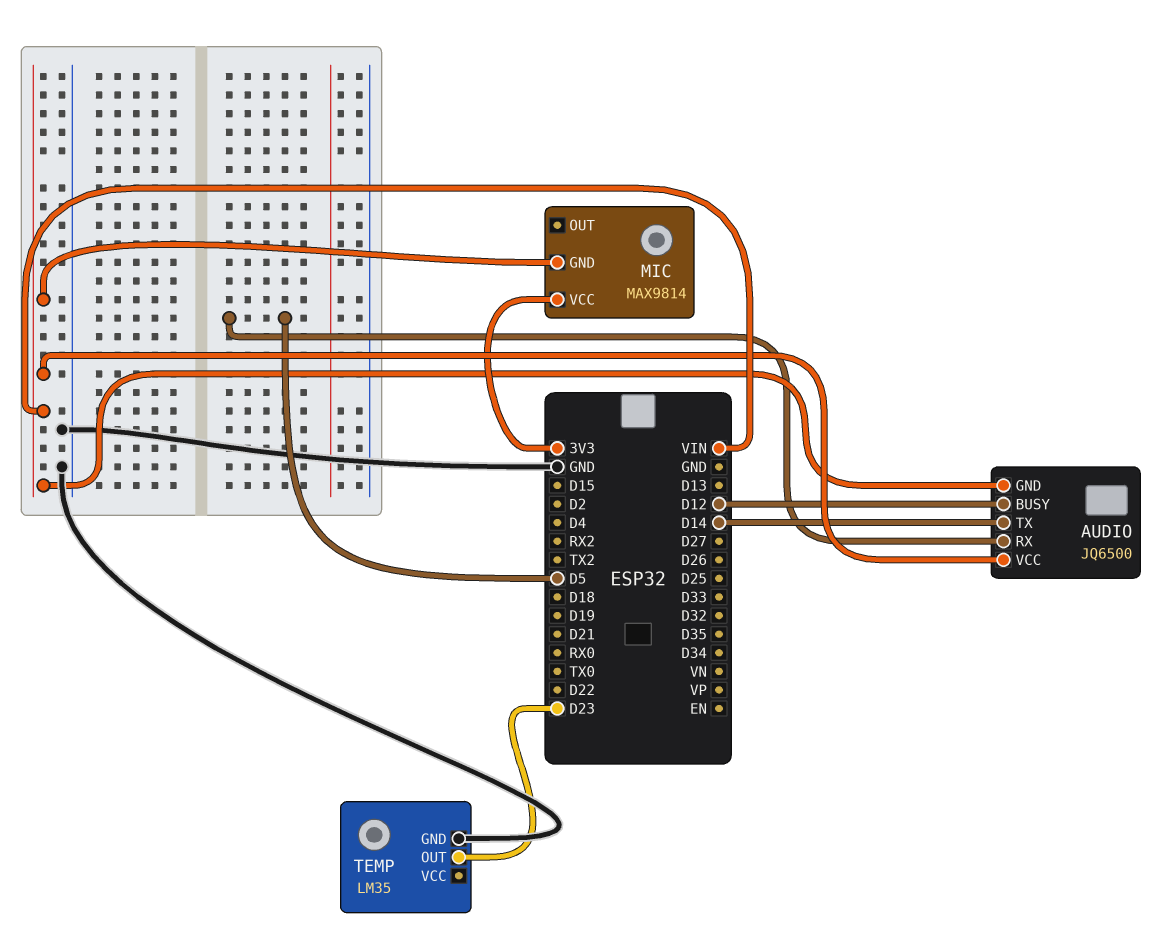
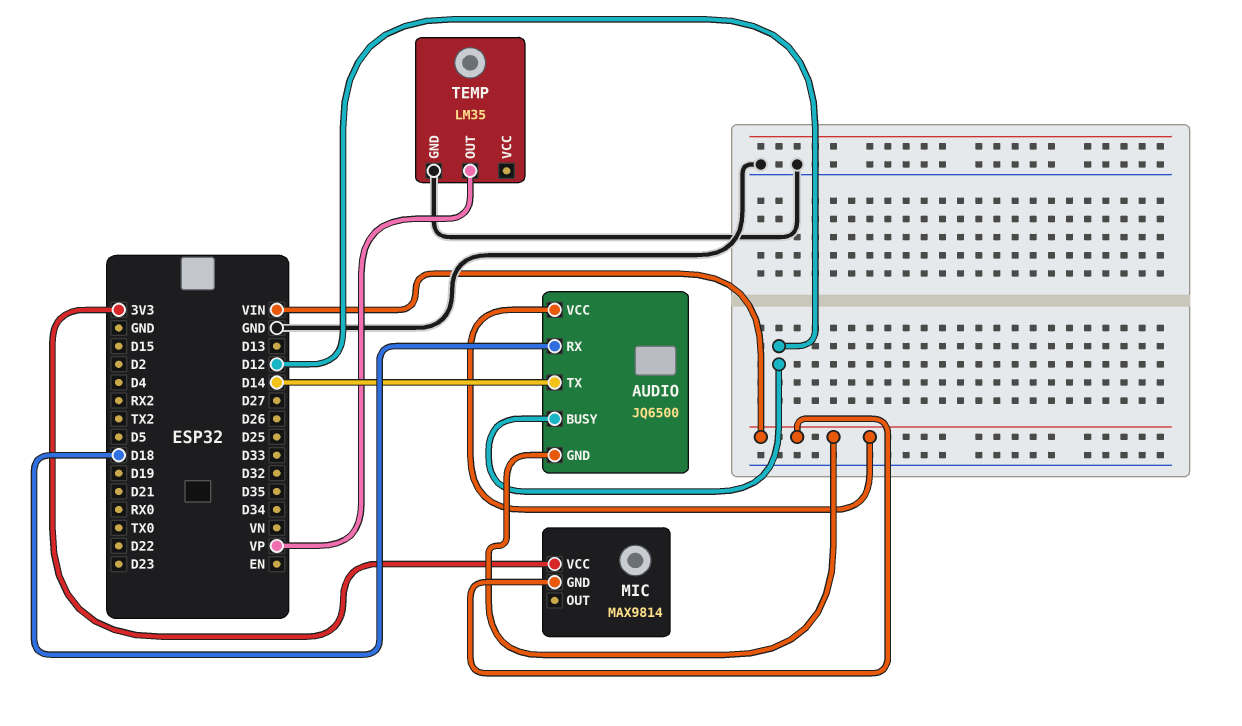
AUDIO pin RX: D5 -> D18
TEMP pin OUT: D23 -> VP

